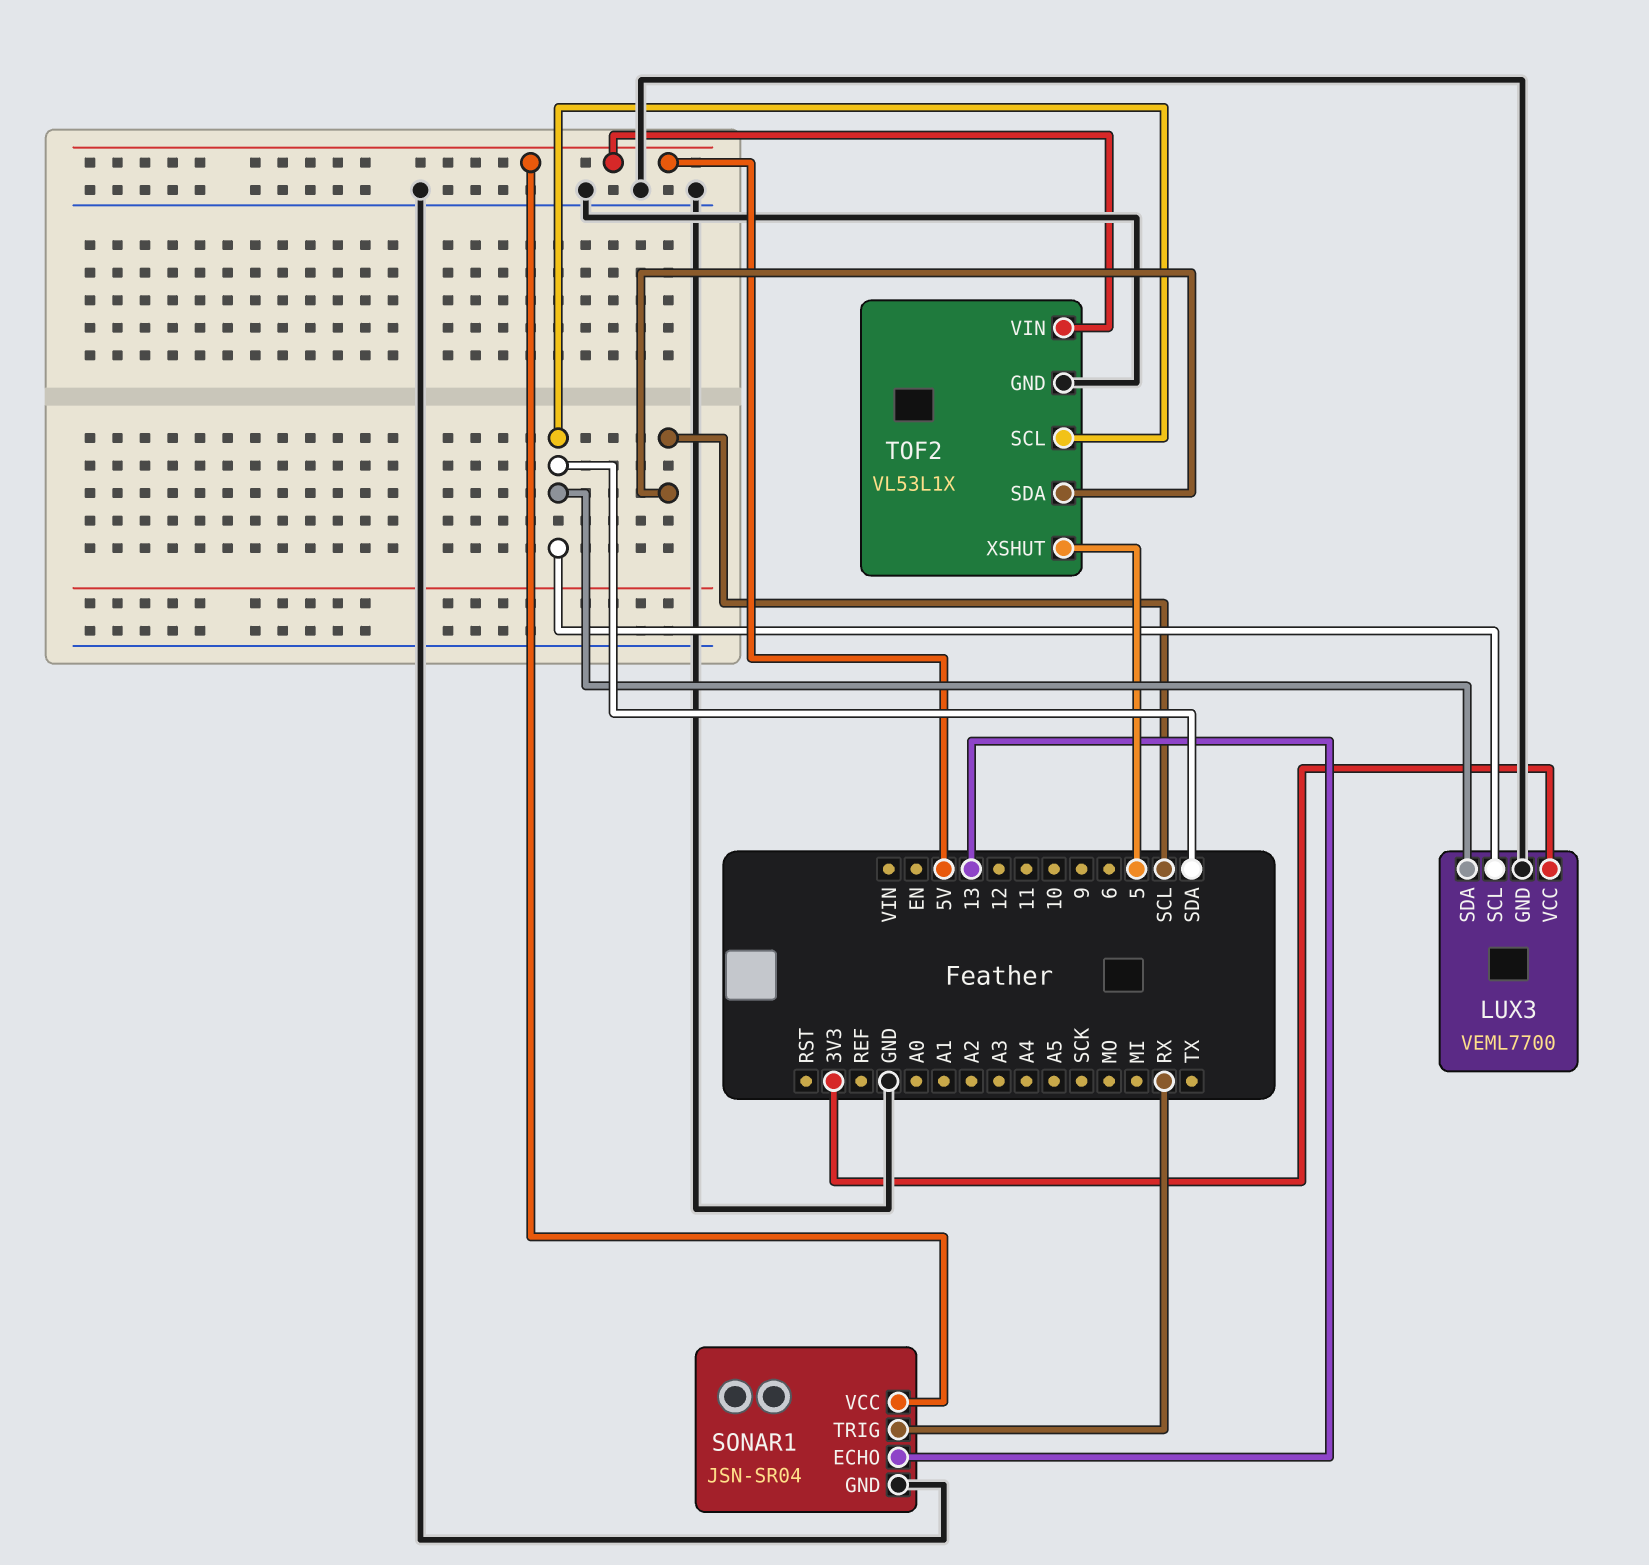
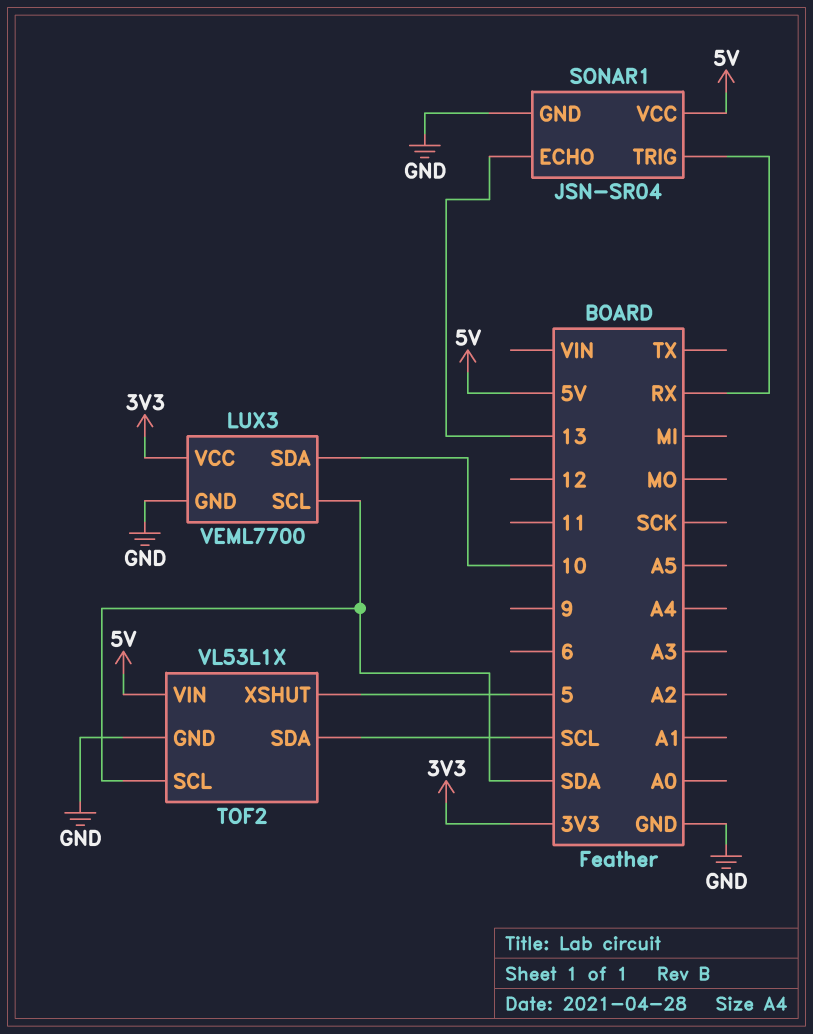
LUX3 pin SDA: SDA -> 10

